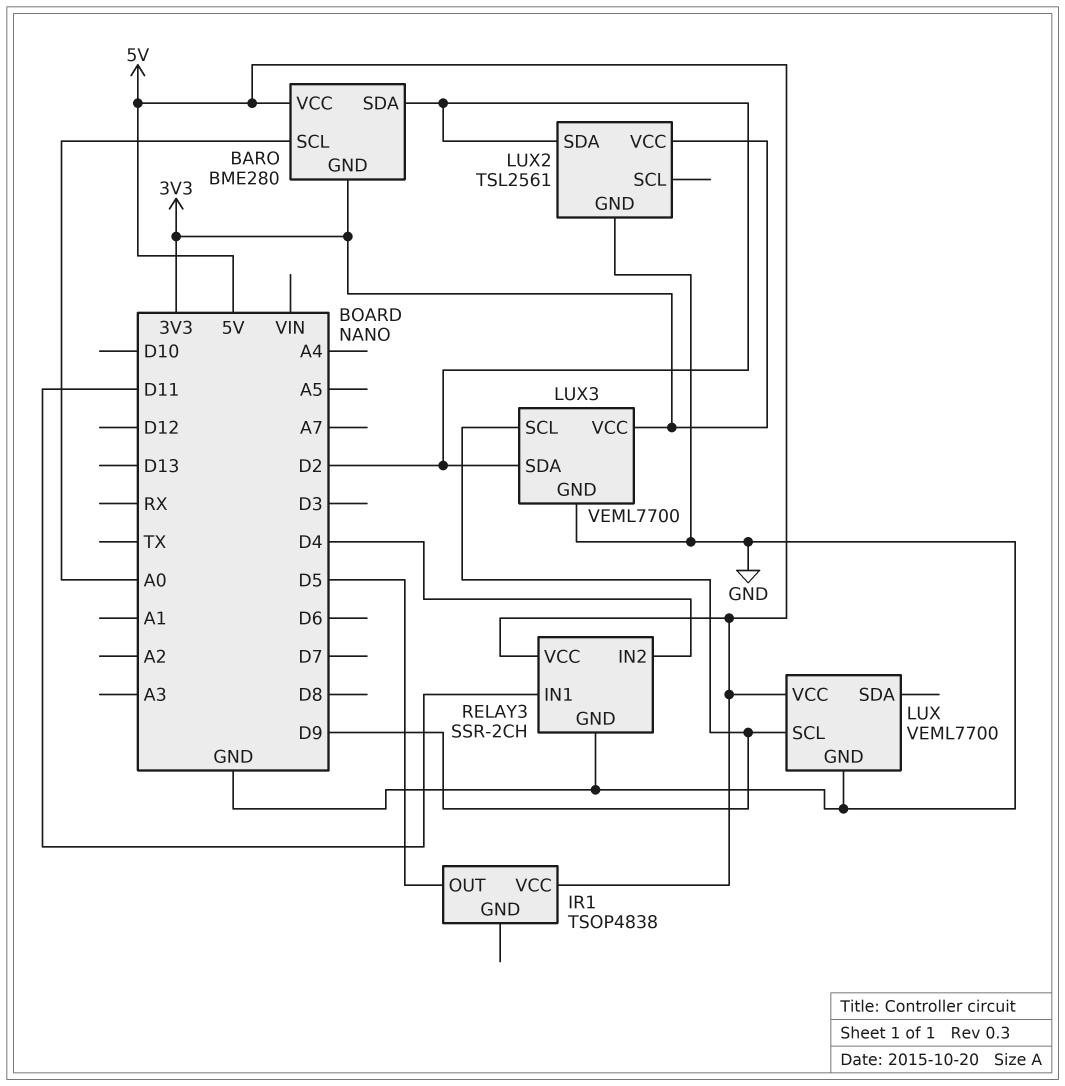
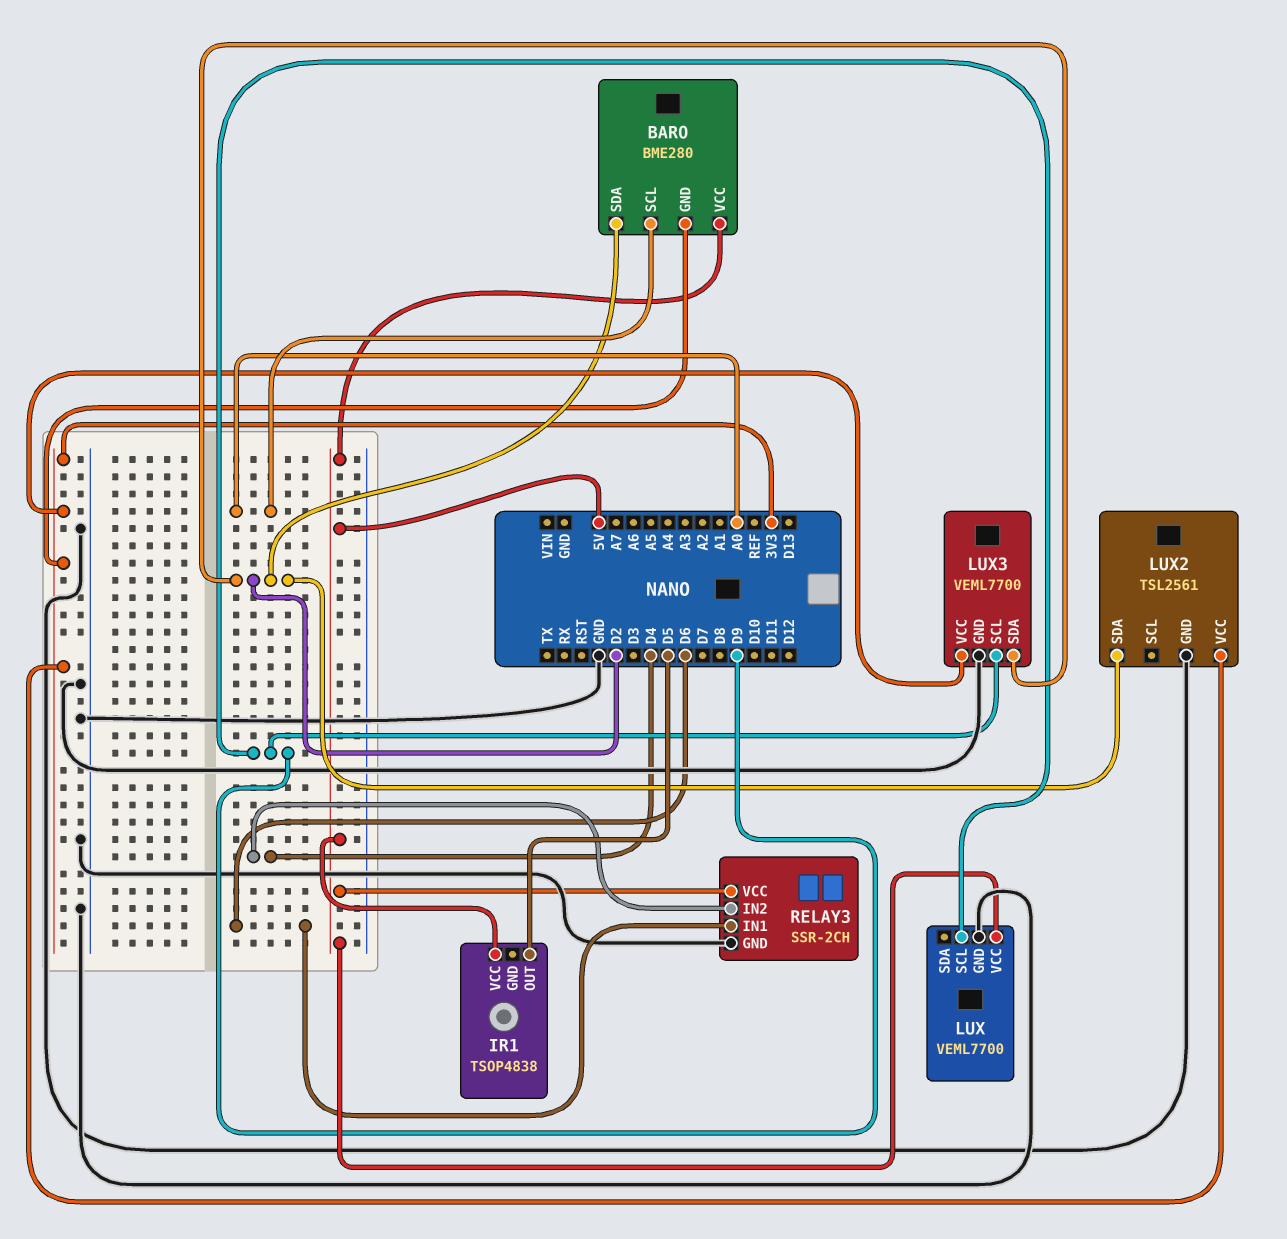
RELAY3 pin IN1: D11 -> D6

